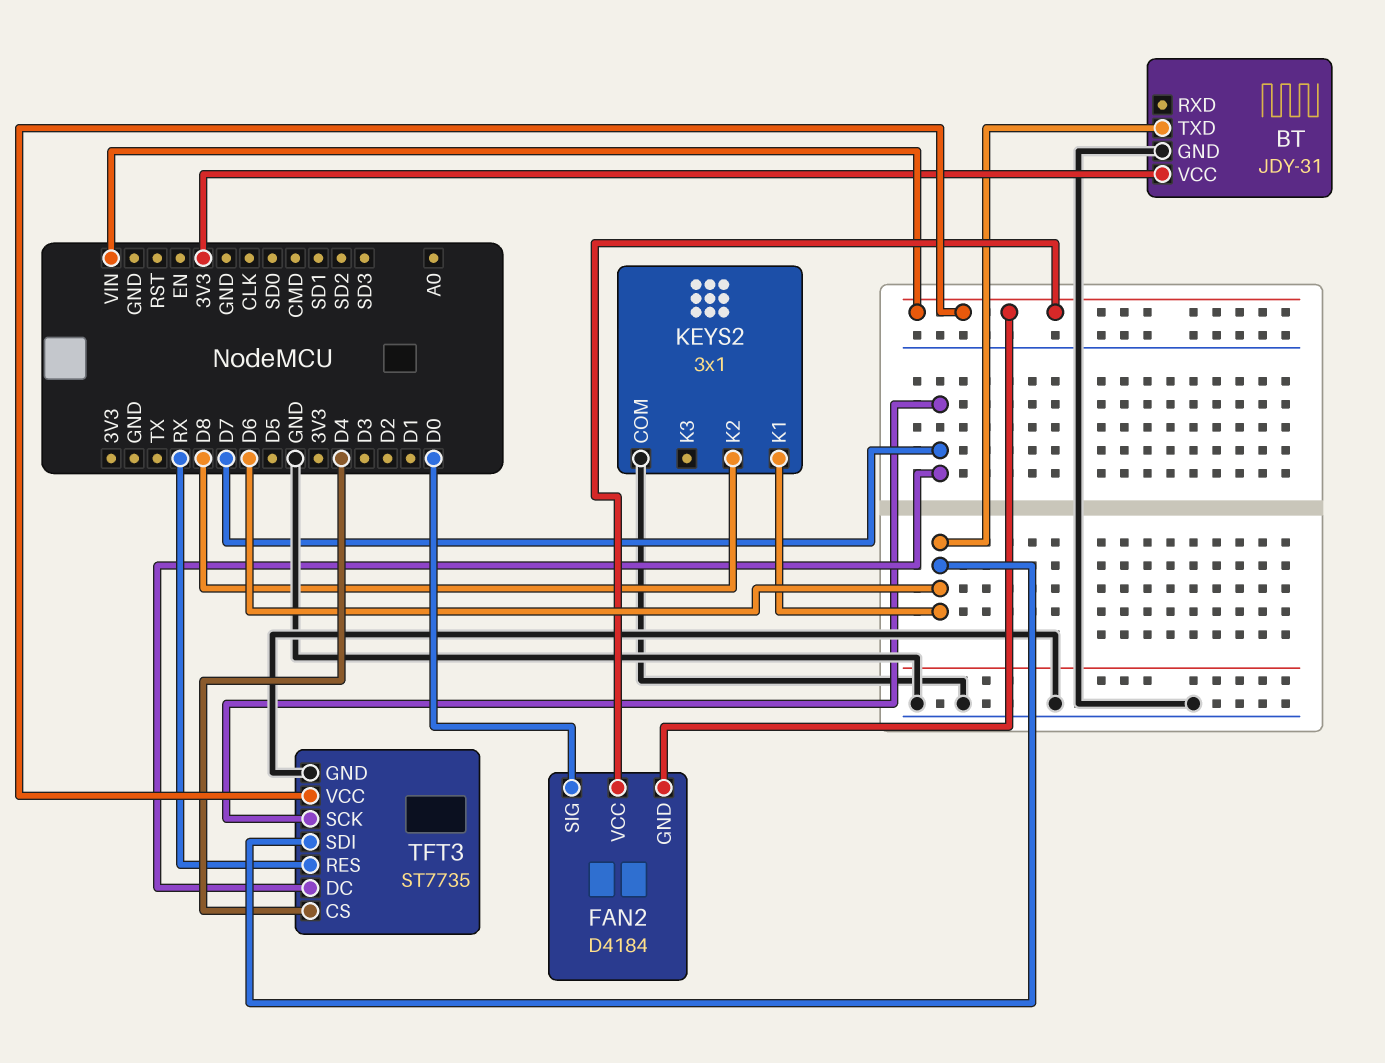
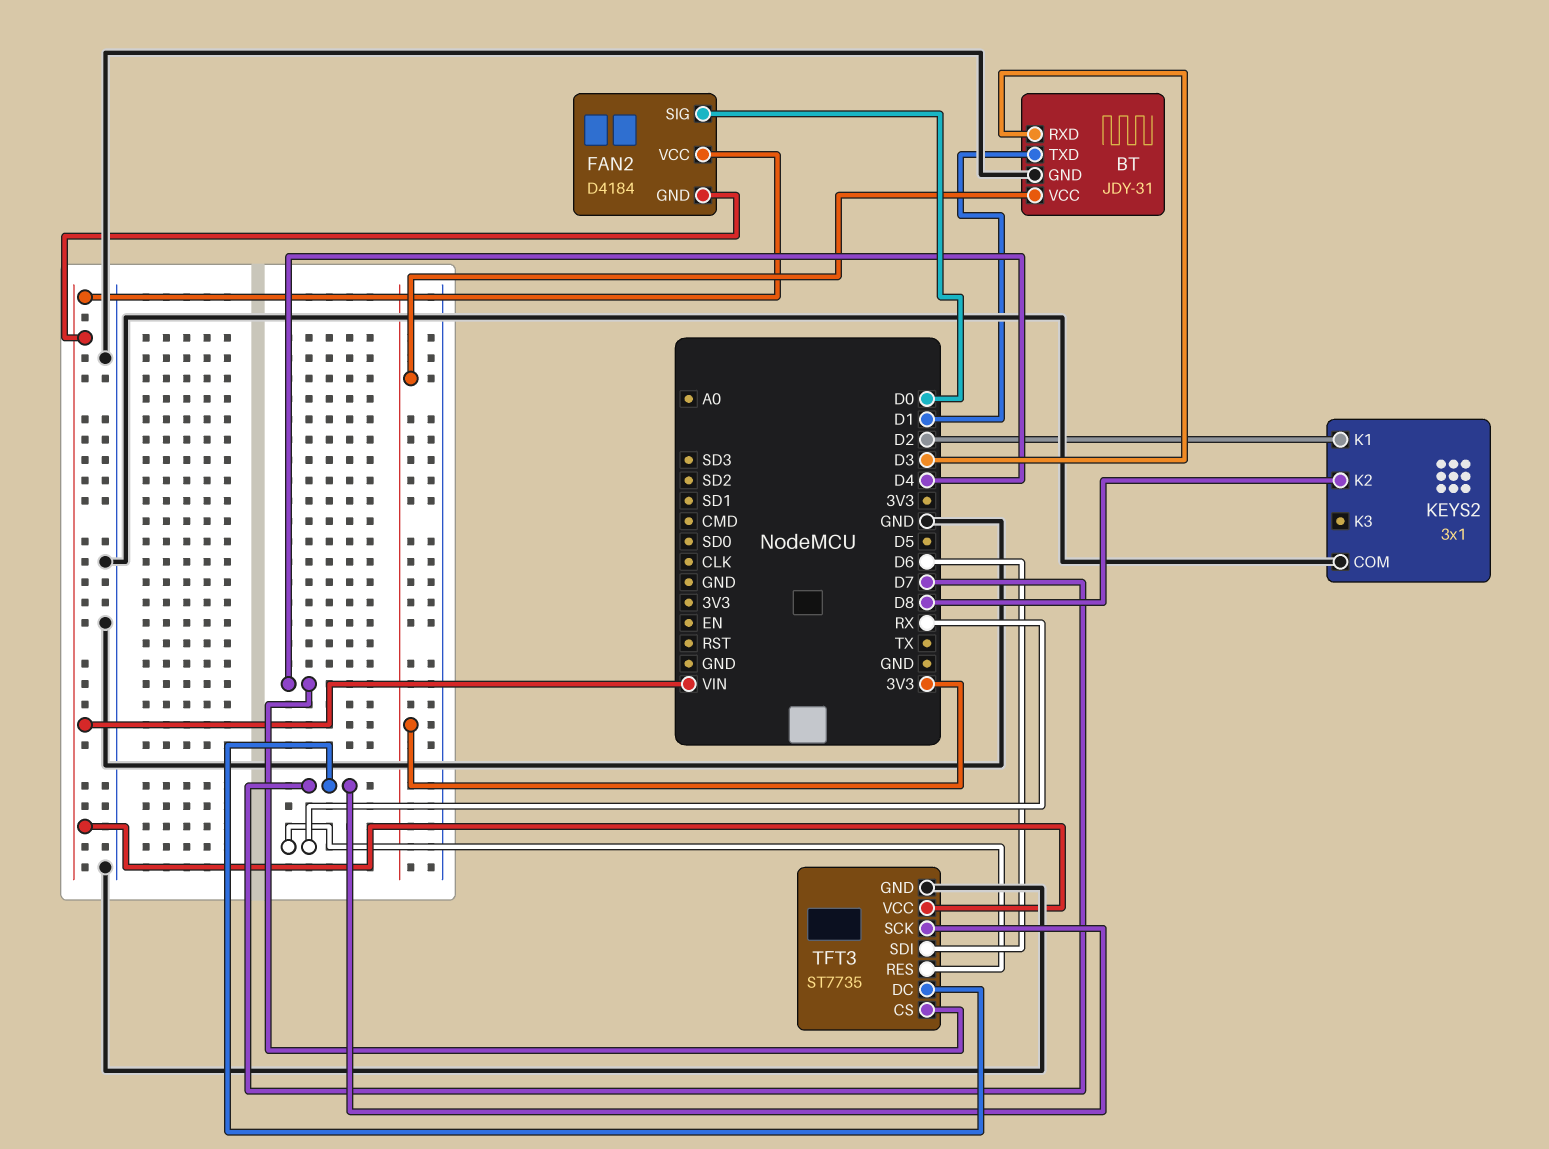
BT pin RXD: none -> D3
BT pin TXD: D6 -> D1
KEYS2 pin K1: D6 -> D2

